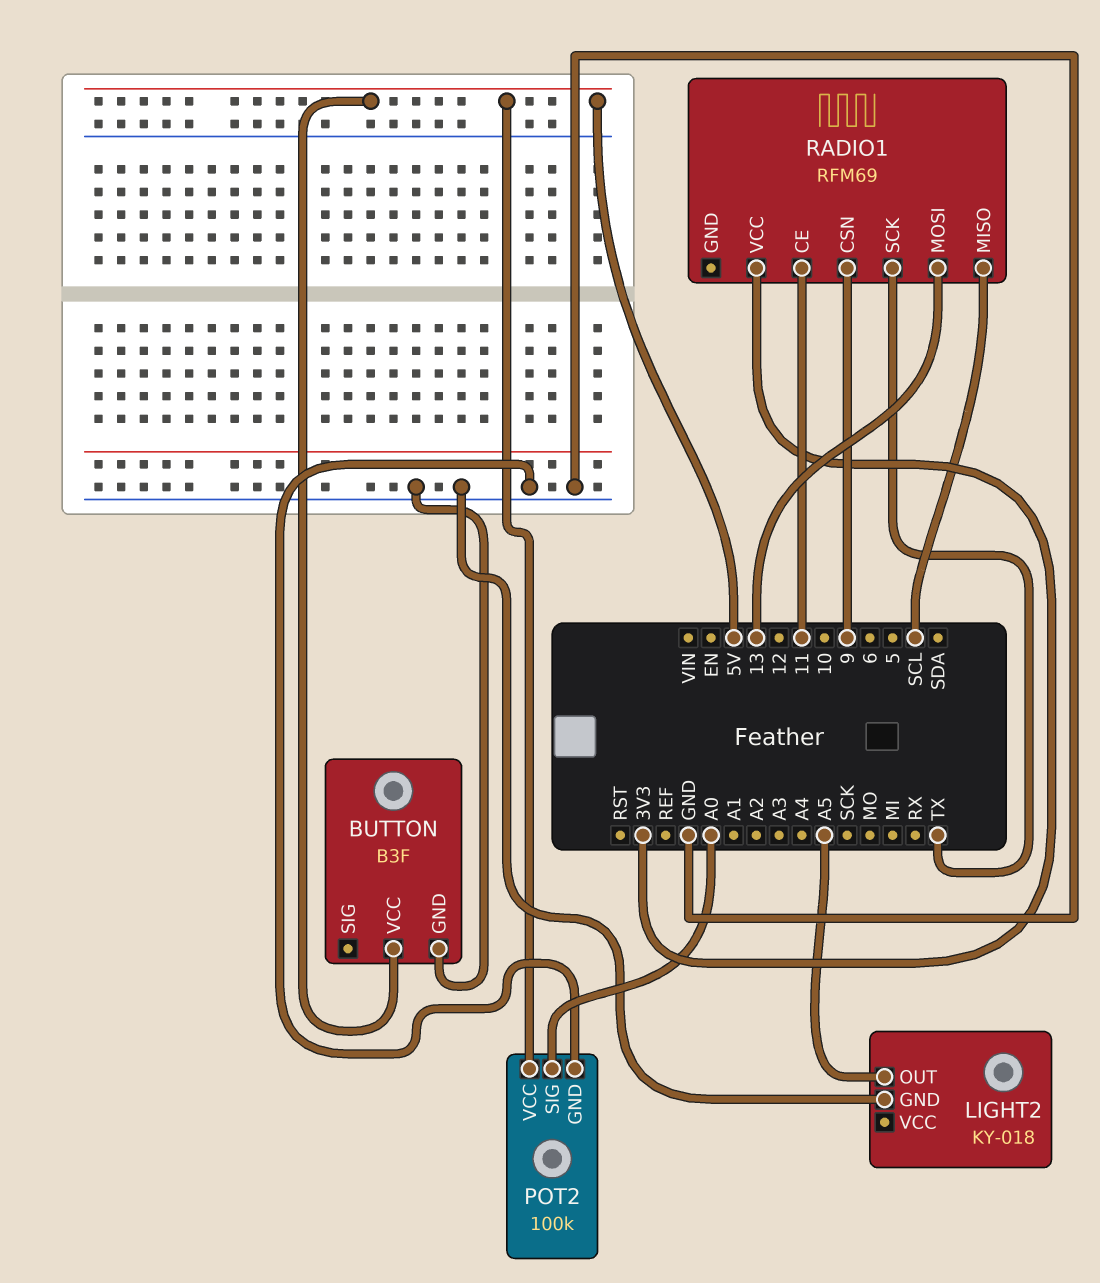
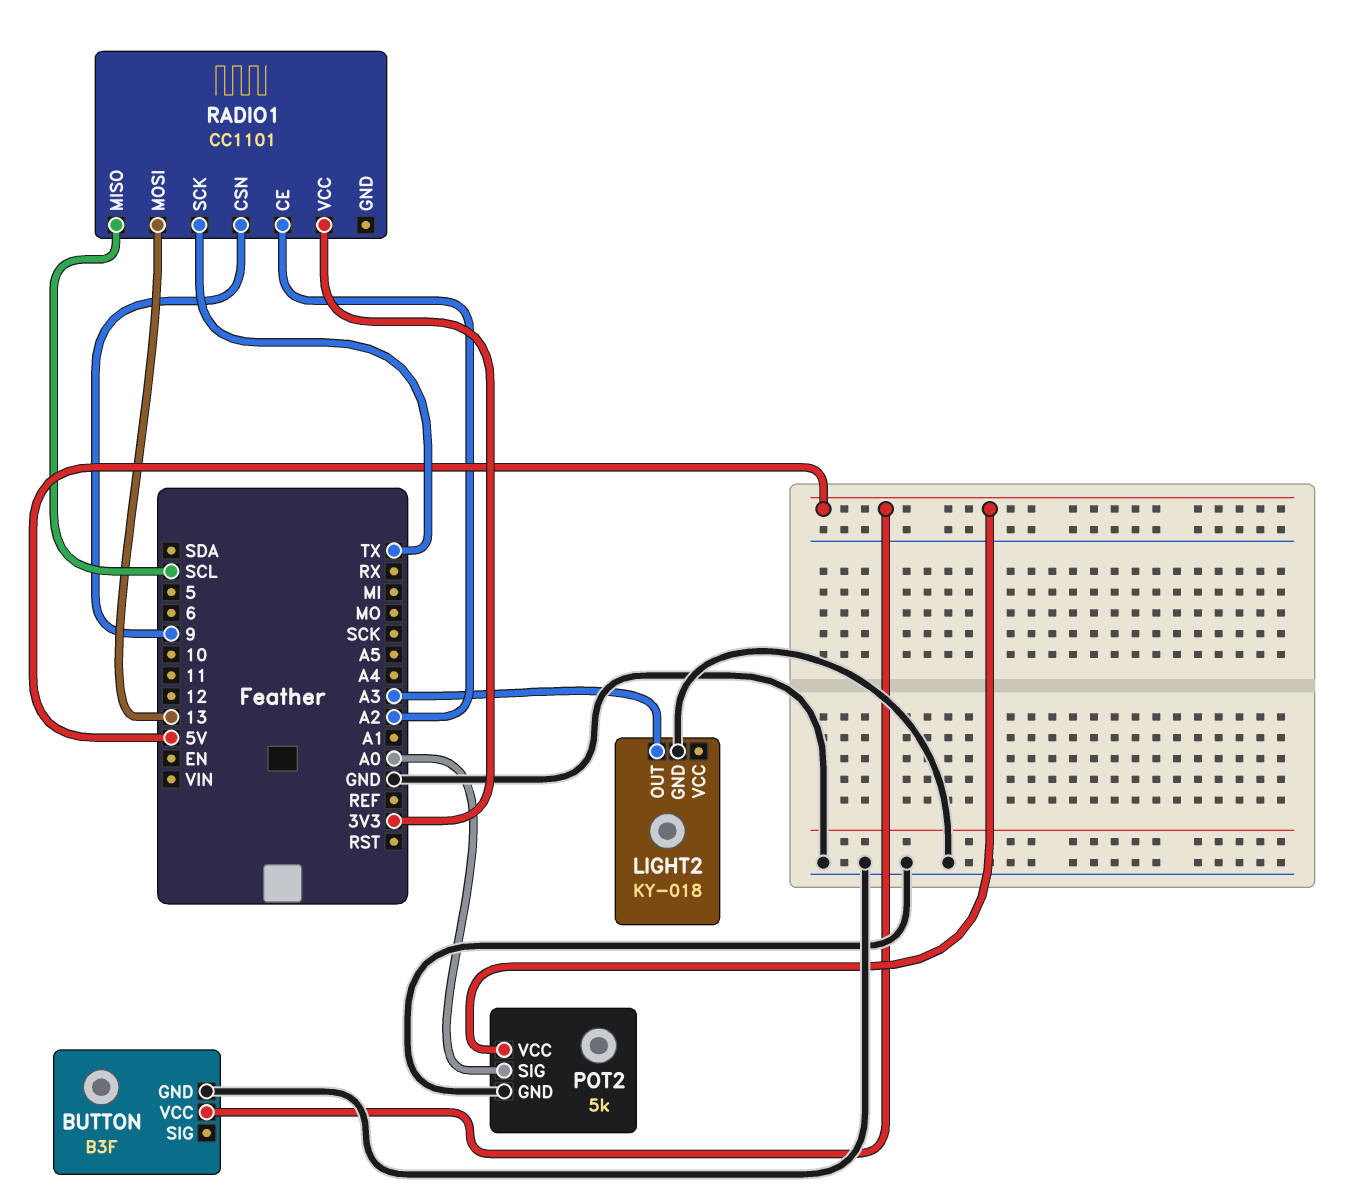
LIGHT2 pin OUT: A5 -> A3
POT2: 100k -> 5k
RADIO1: RFM69 -> CC1101
RADIO1 pin CE: 11 -> A2

